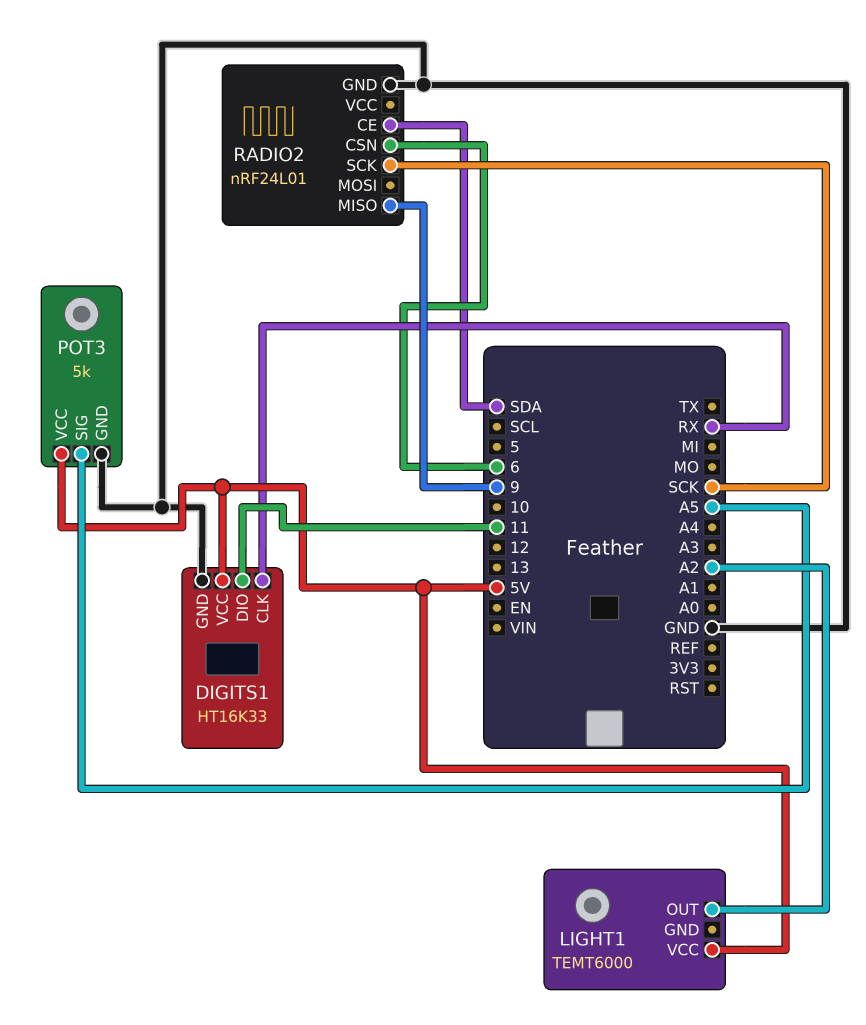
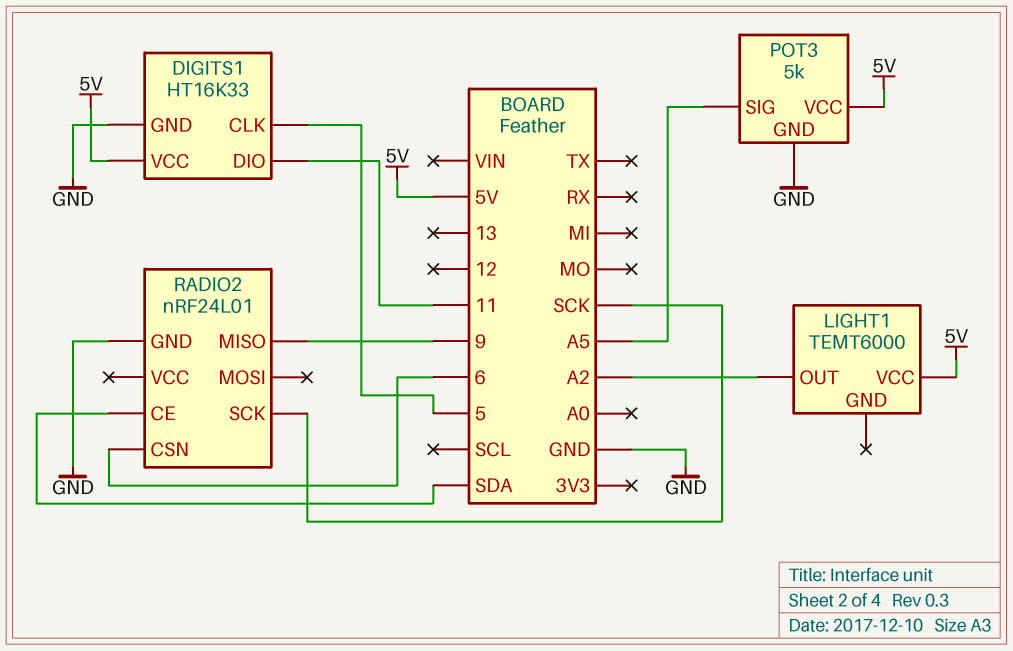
DIGITS1 pin CLK: RX -> 5

